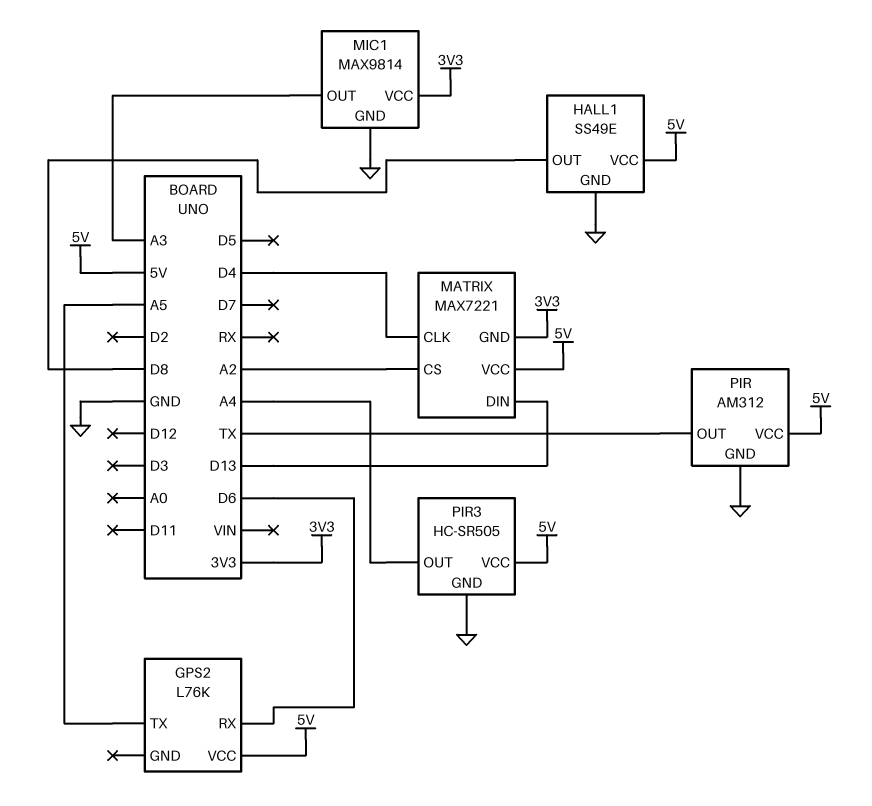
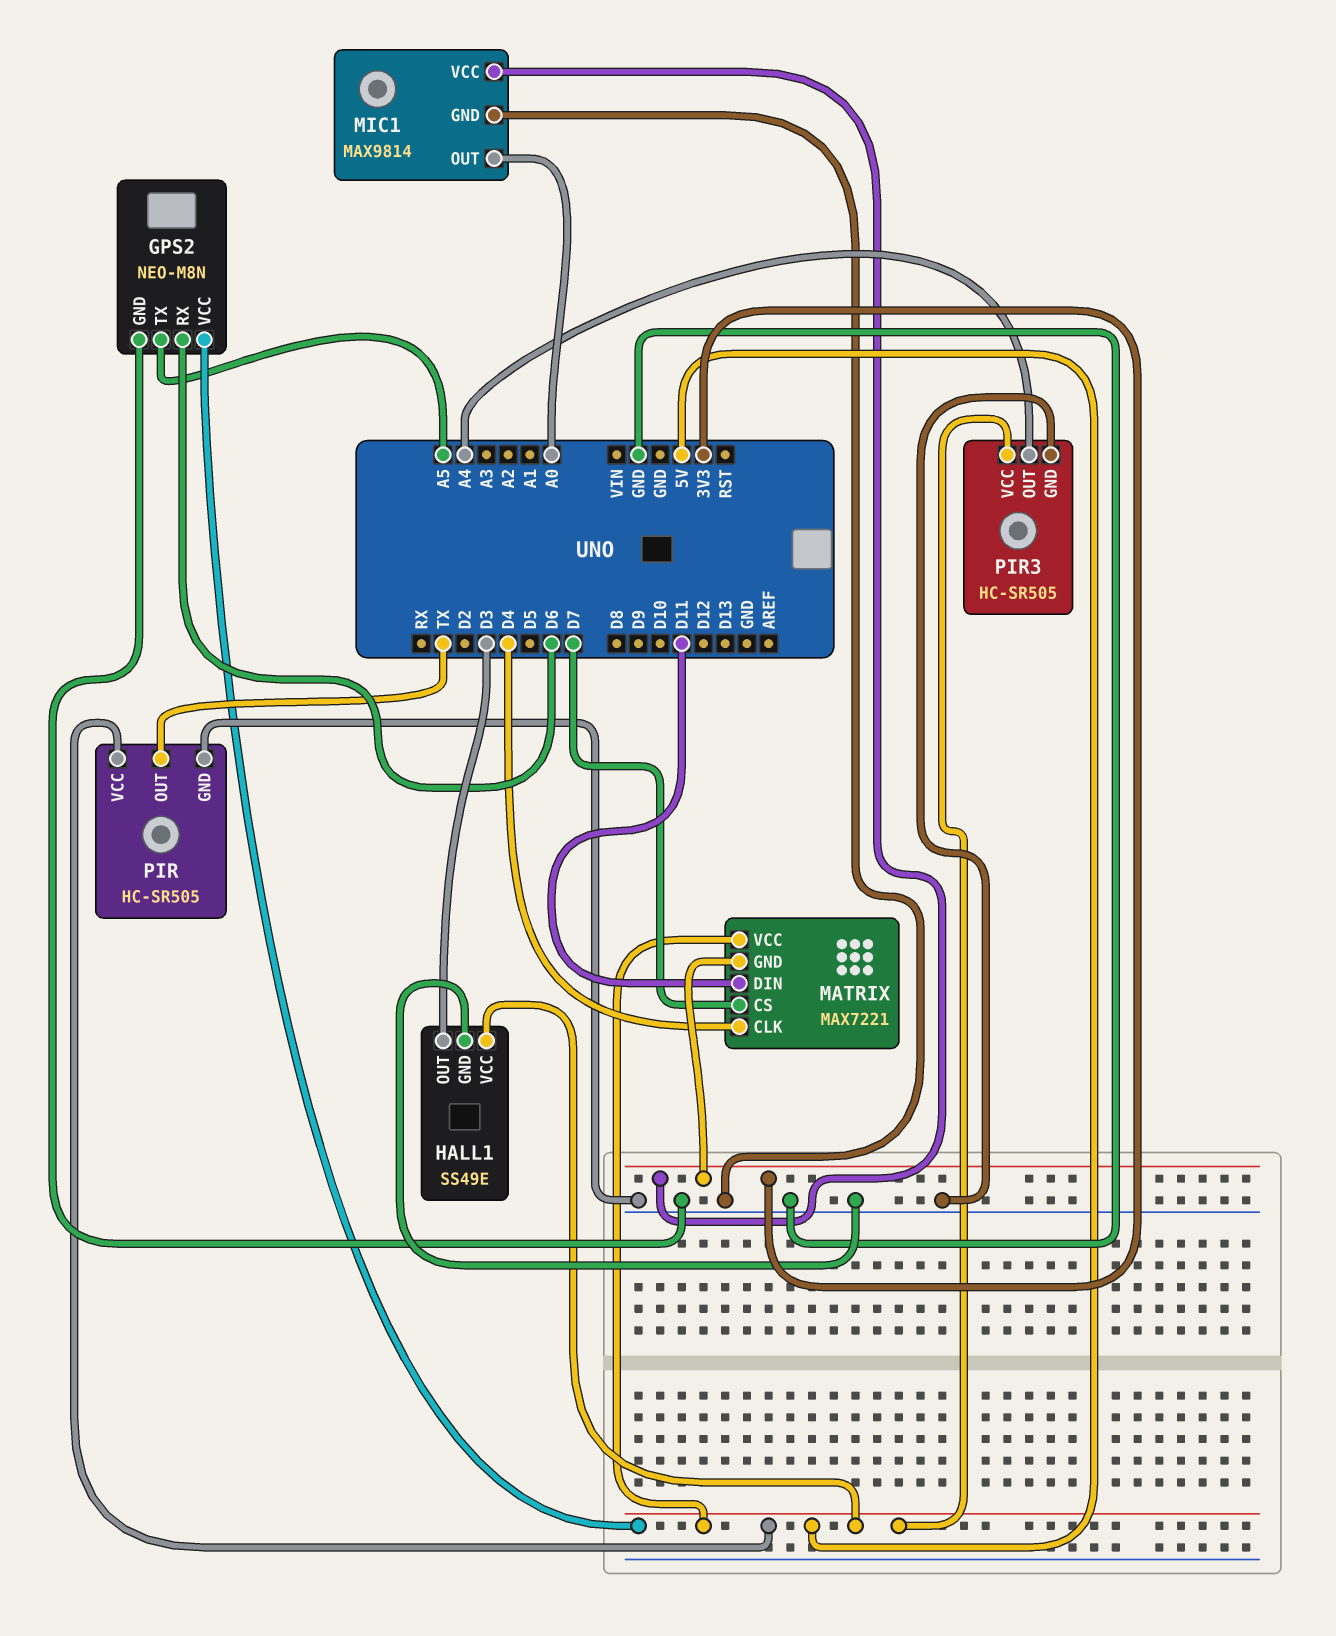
GPS2: L76K -> NEO-M8N
GPS2 pin GND: none -> GND
HALL1 pin OUT: D8 -> D3
MATRIX pin CS: A2 -> D7
MATRIX pin DIN: D13 -> D11
MIC1 pin OUT: A3 -> A0
PIR: AM312 -> HC-SR505

